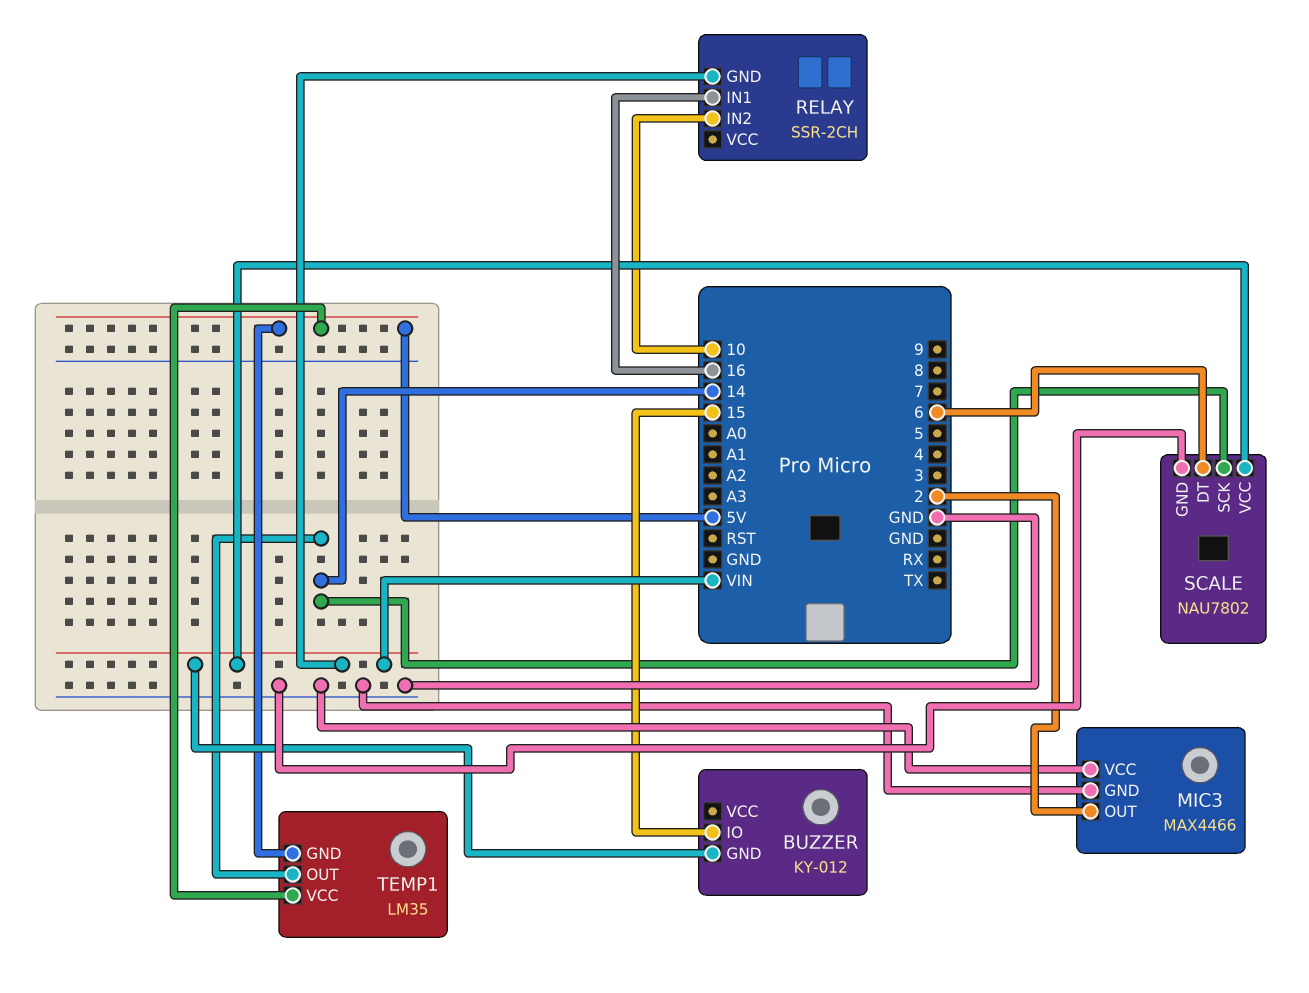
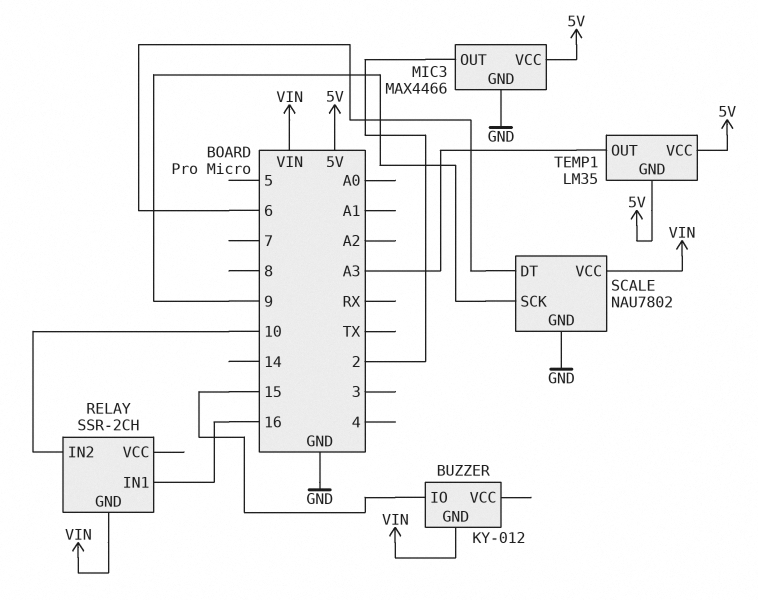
MIC3 pin VCC: GND -> 5V
SCALE pin SCK: 14 -> 9
TEMP1 pin OUT: 14 -> A3

